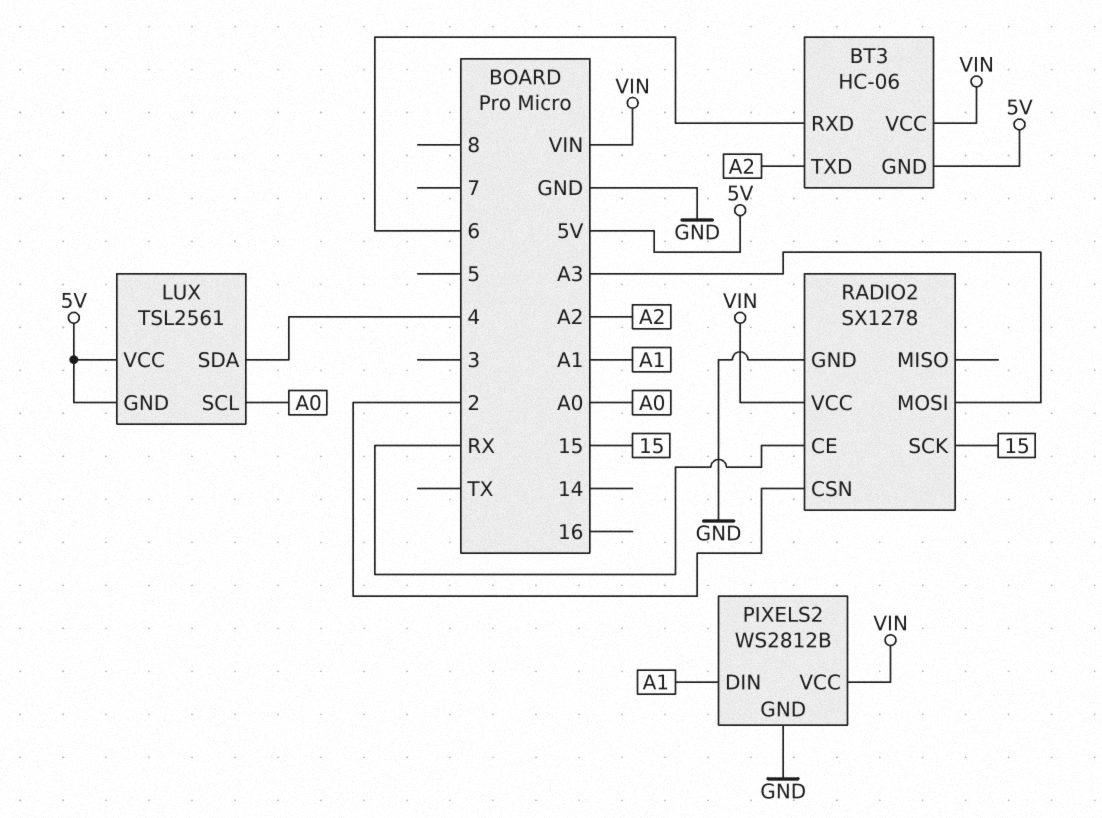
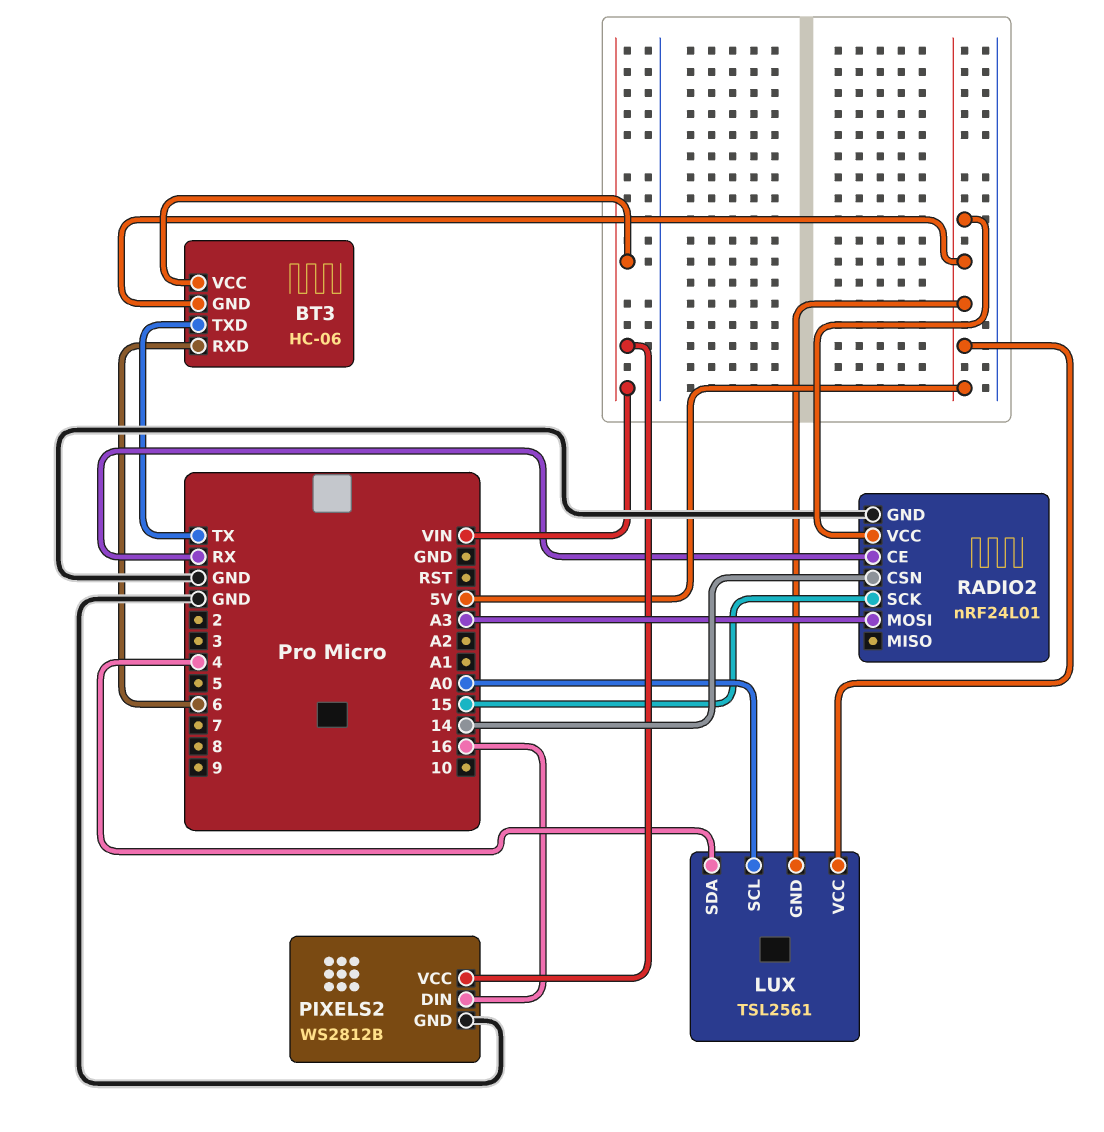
BT3 pin TXD: A2 -> TX
PIXELS2 pin DIN: A1 -> 16
RADIO2: SX1278 -> nRF24L01
RADIO2 pin CSN: 2 -> 14
RADIO2 pin VCC: VIN -> 5V

